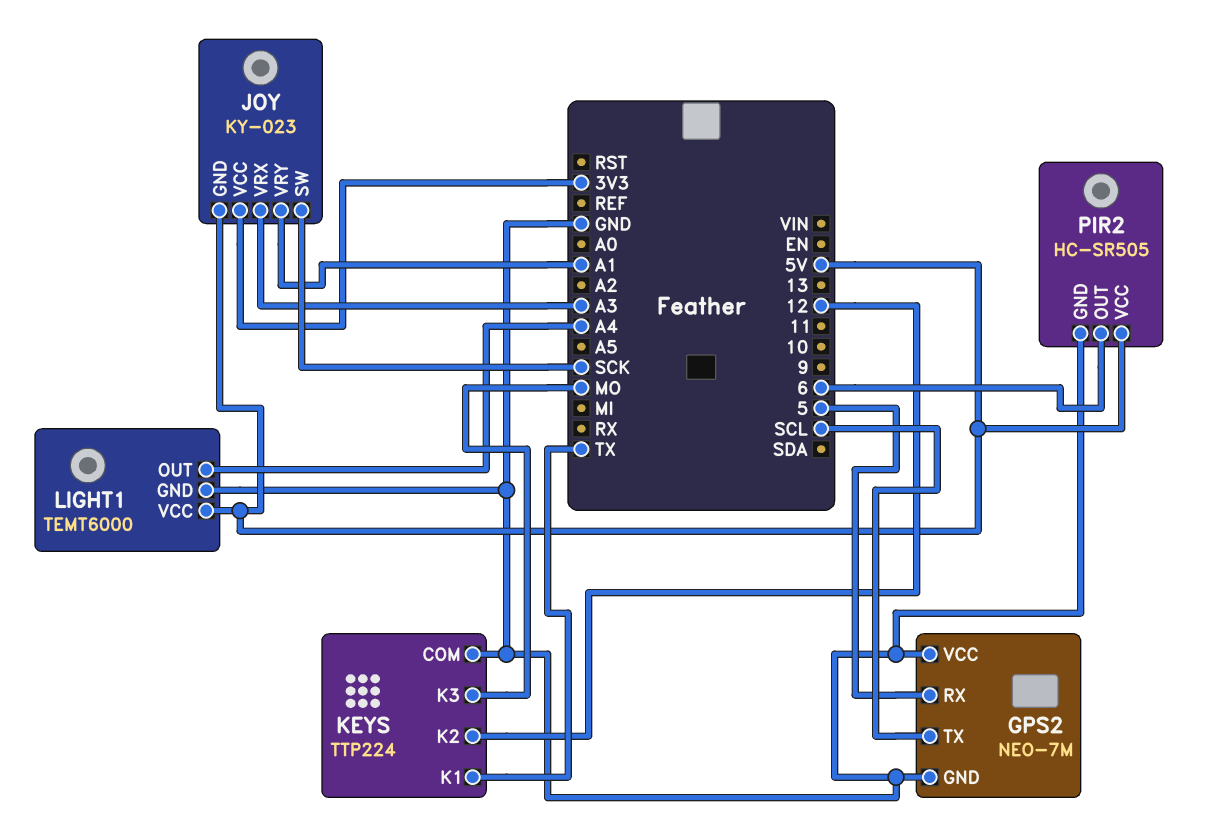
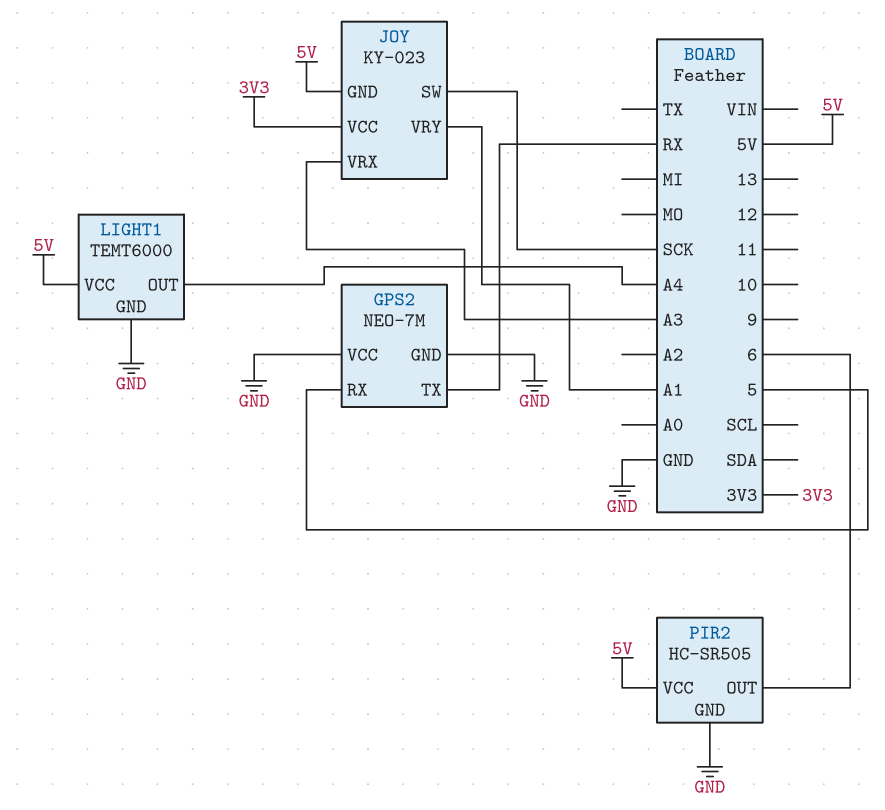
GPS2 pin TX: SCL -> RX
KEYS: TTP224 -> none
KEYS pin COM: GND -> none
KEYS pin K1: TX -> none
KEYS pin K2: 12 -> none
KEYS pin K3: MO -> none

